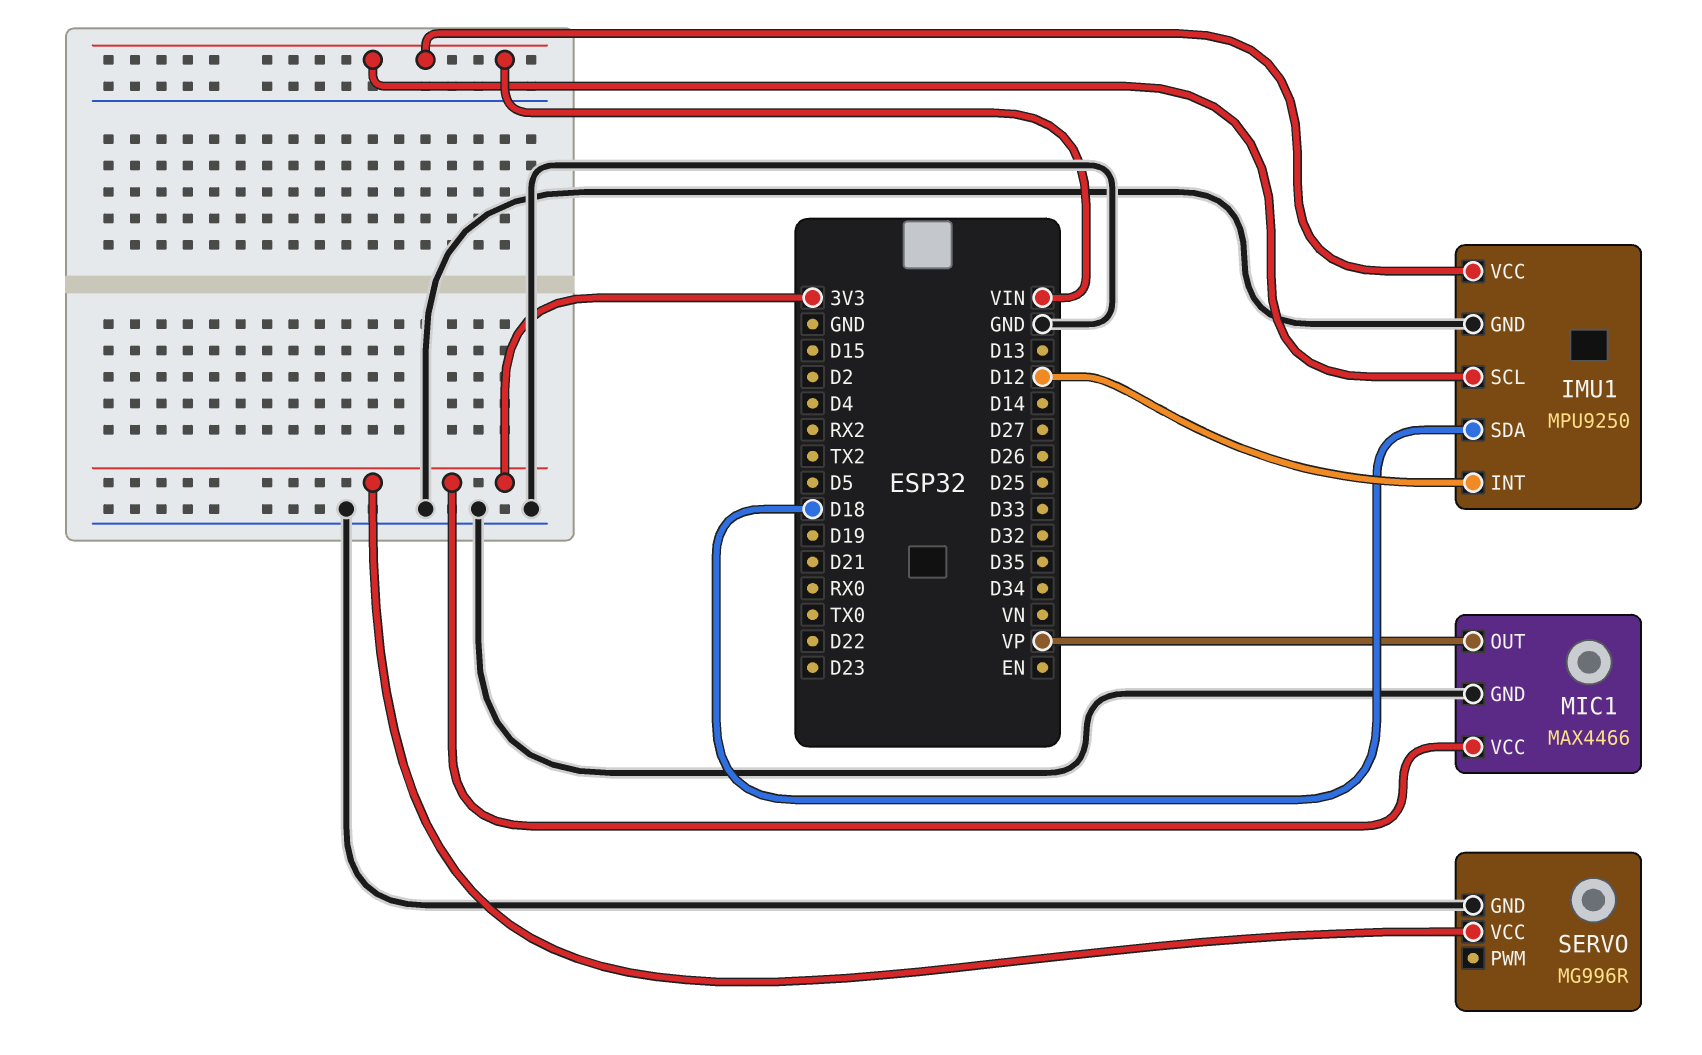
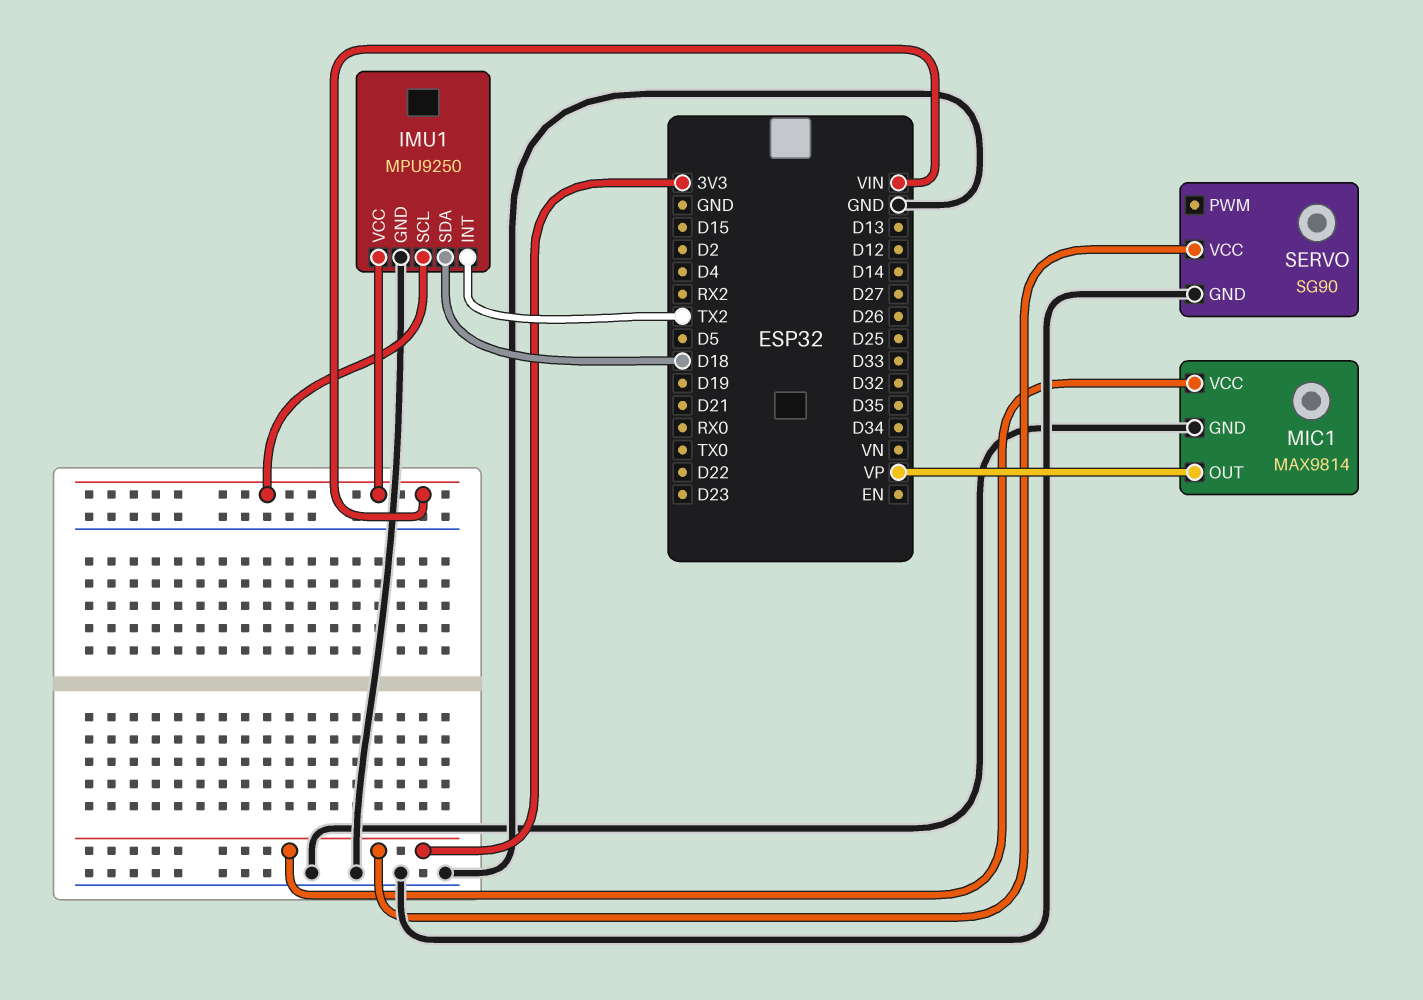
IMU1 pin INT: D12 -> TX2
MIC1: MAX4466 -> MAX9814
SERVO: MG996R -> SG90

